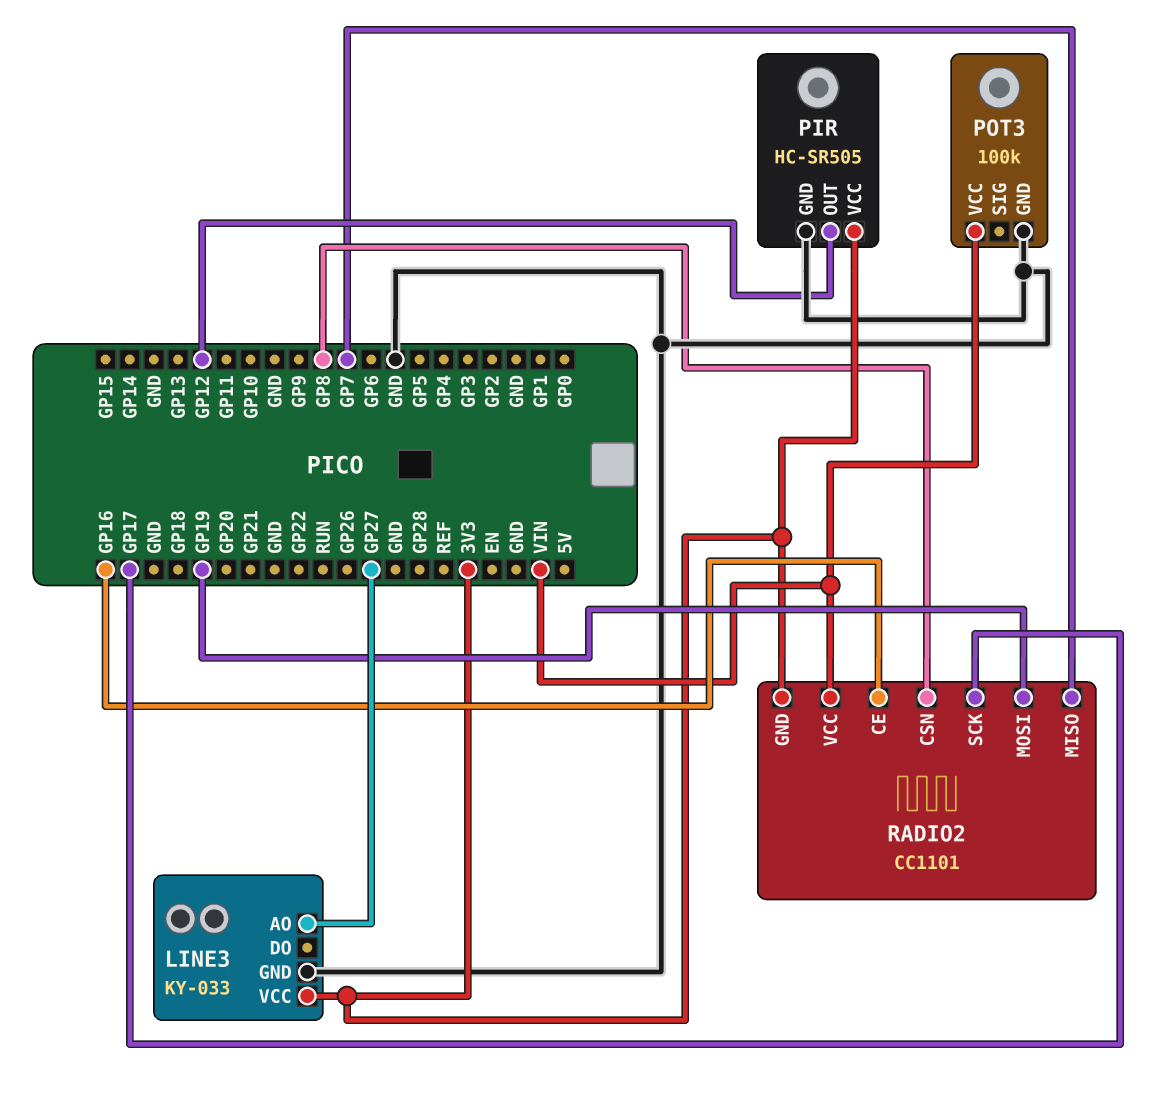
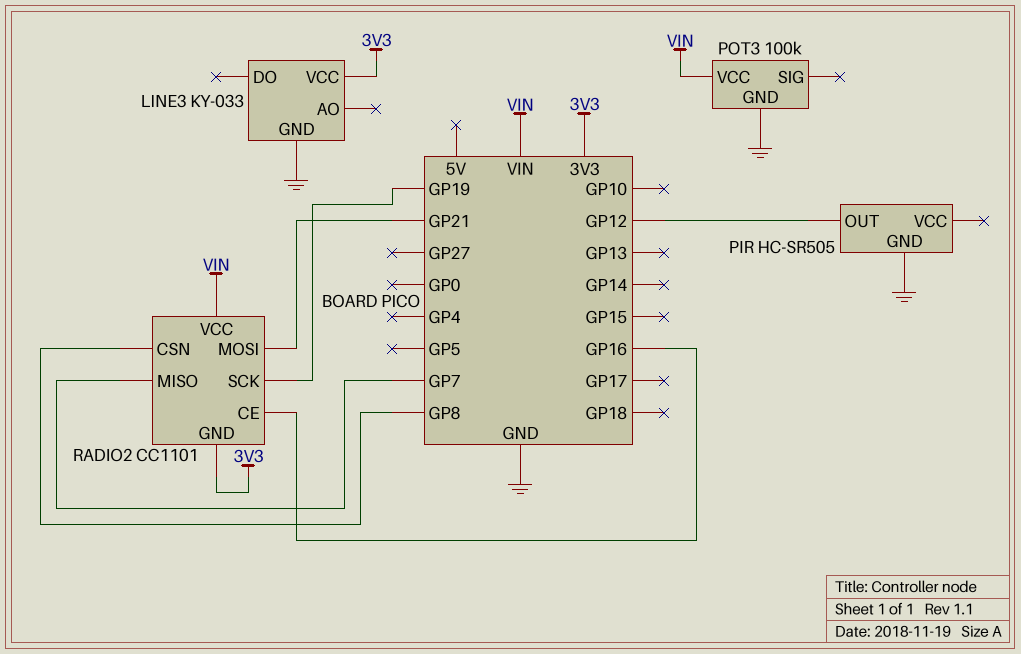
LINE3 pin AO: GP27 -> none
PIR pin VCC: 3V3 -> none
RADIO2 pin MOSI: GP19 -> GP21
RADIO2 pin SCK: GP17 -> GP19

